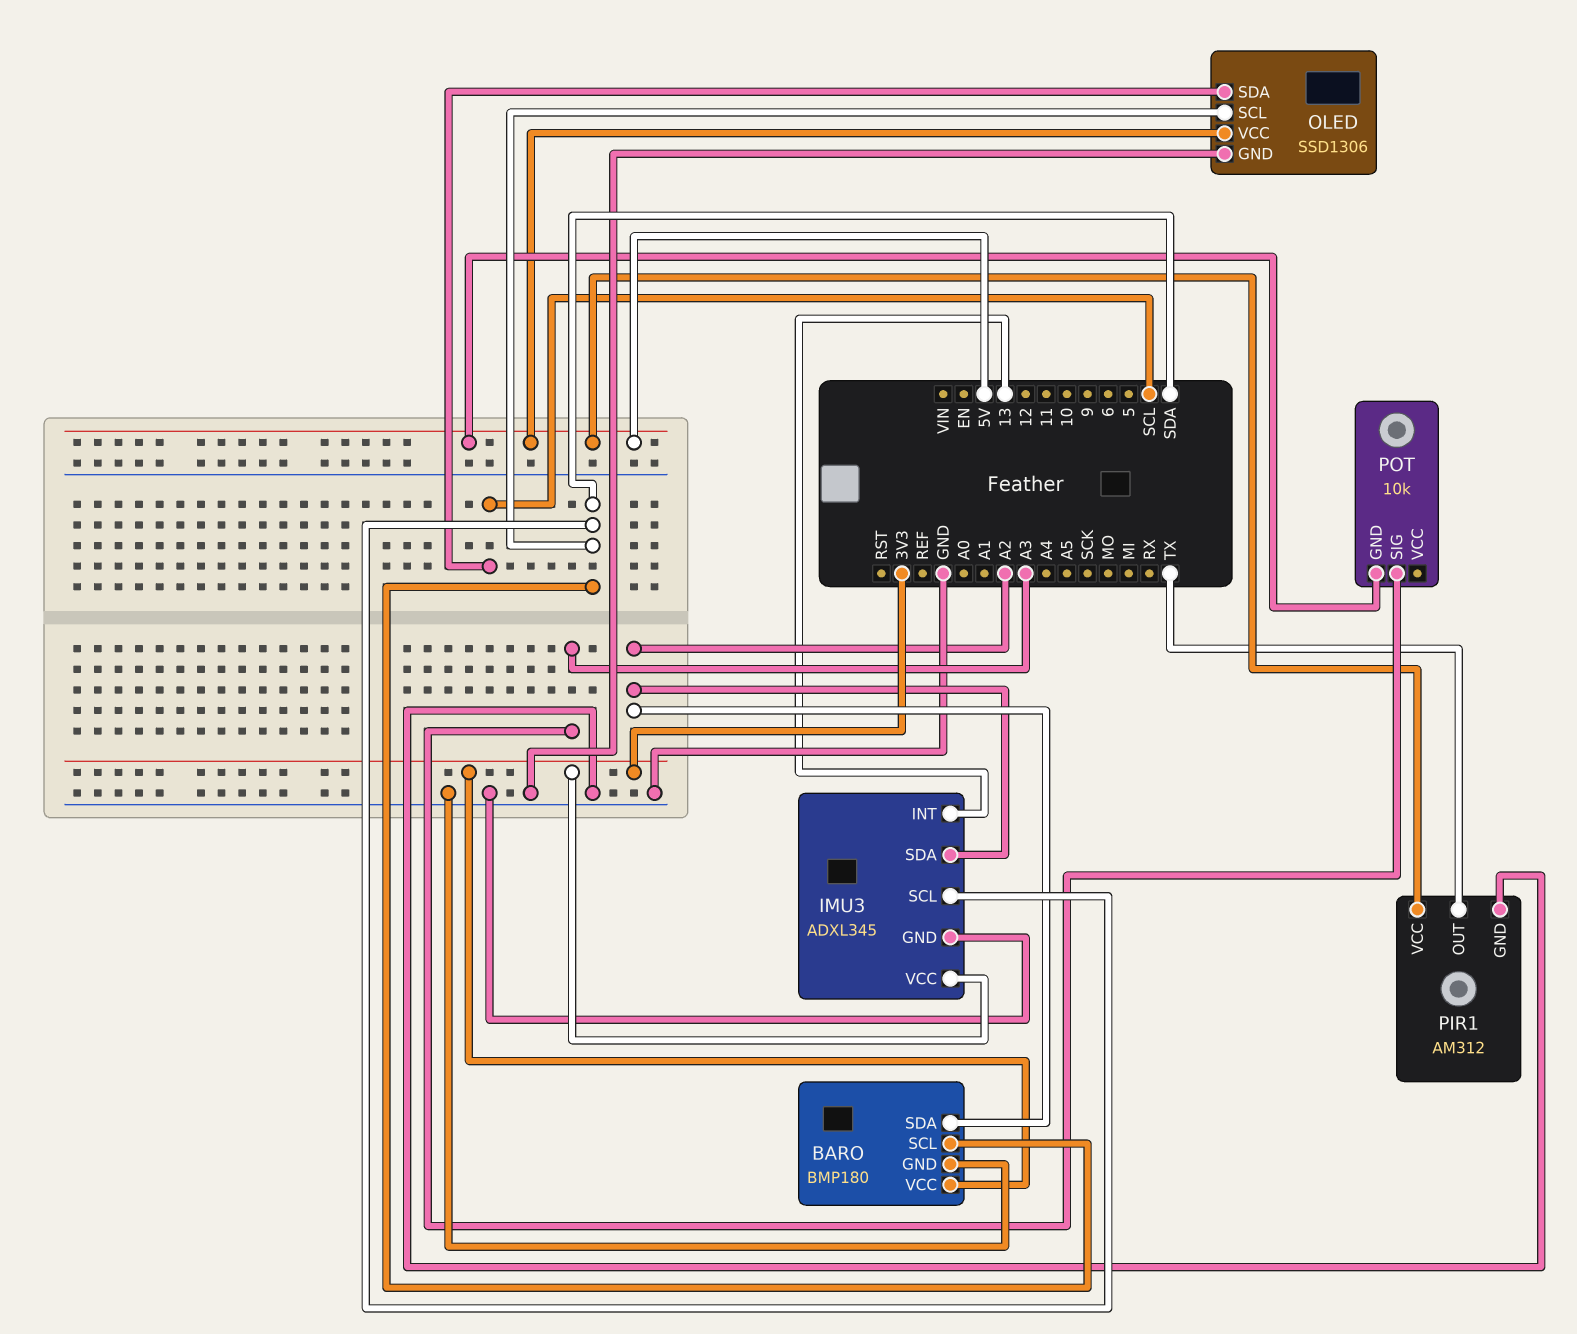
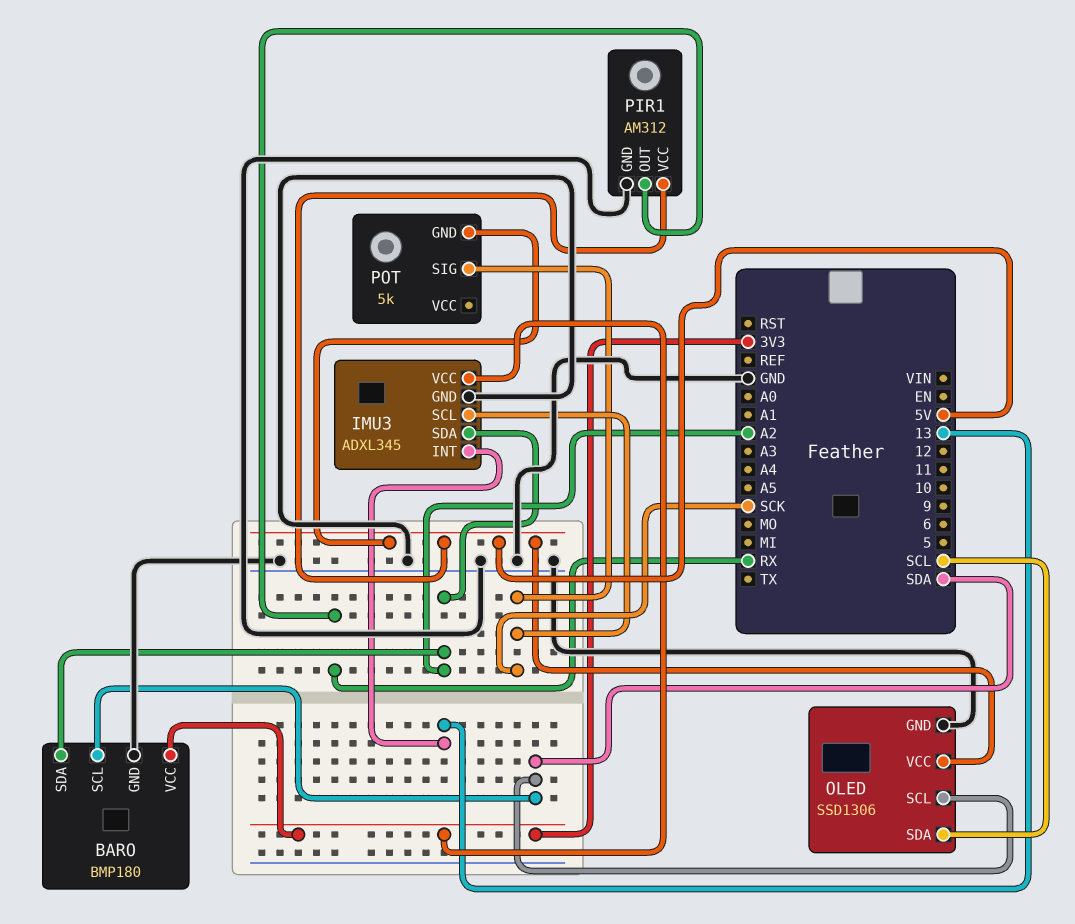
IMU3 pin SCL: SDA -> SCK
PIR1 pin OUT: TX -> RX
POT: 10k -> 5k
POT pin SIG: A3 -> SCK

